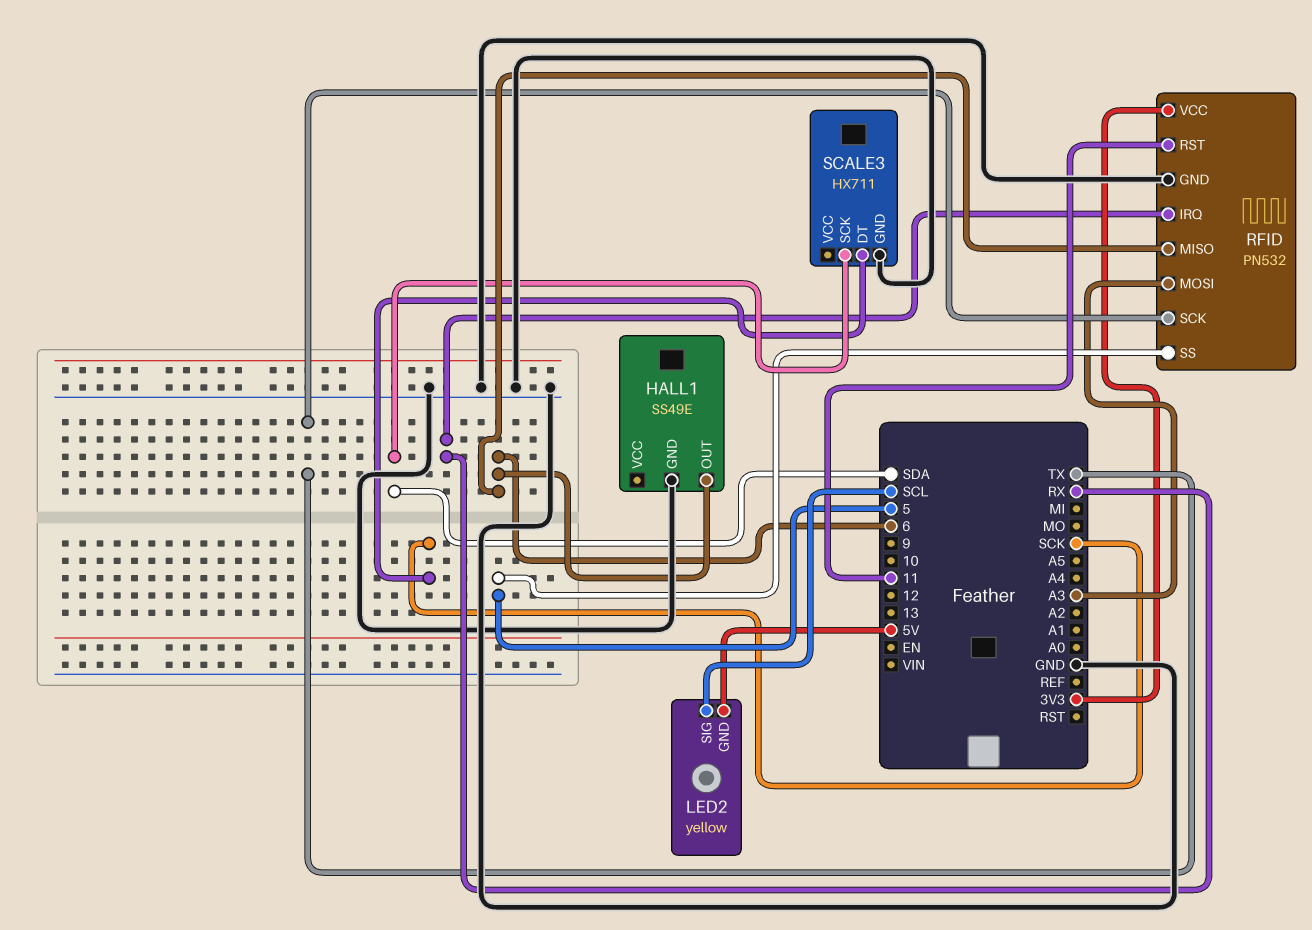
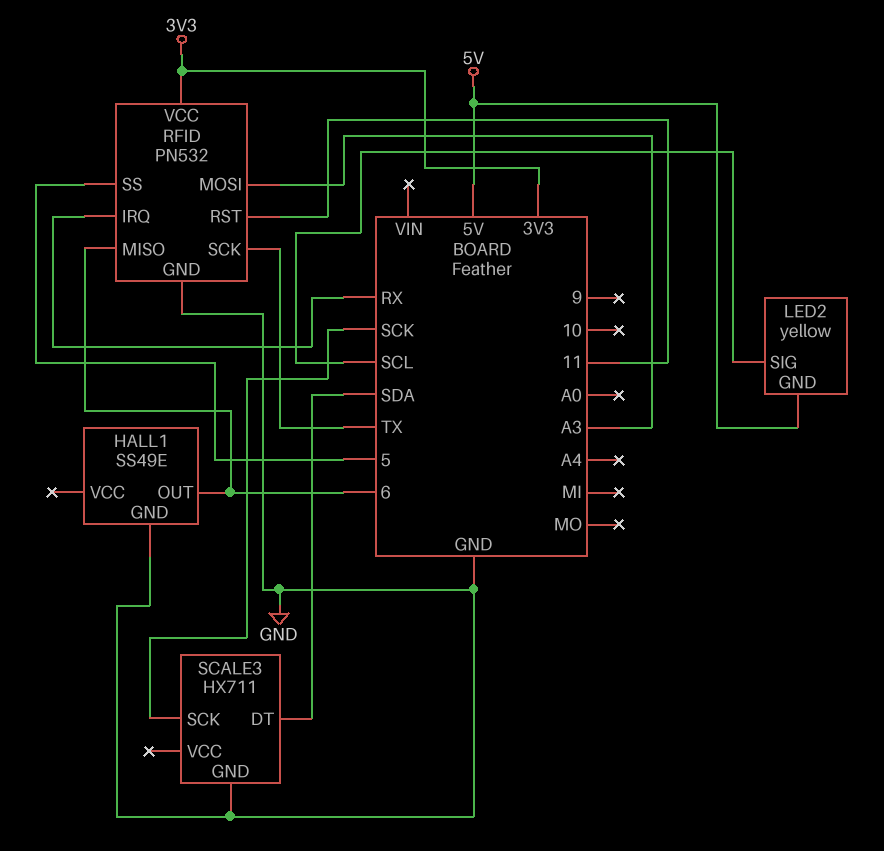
SCALE3 pin DT: SCK -> SDA
SCALE3 pin SCK: SDA -> SCK

